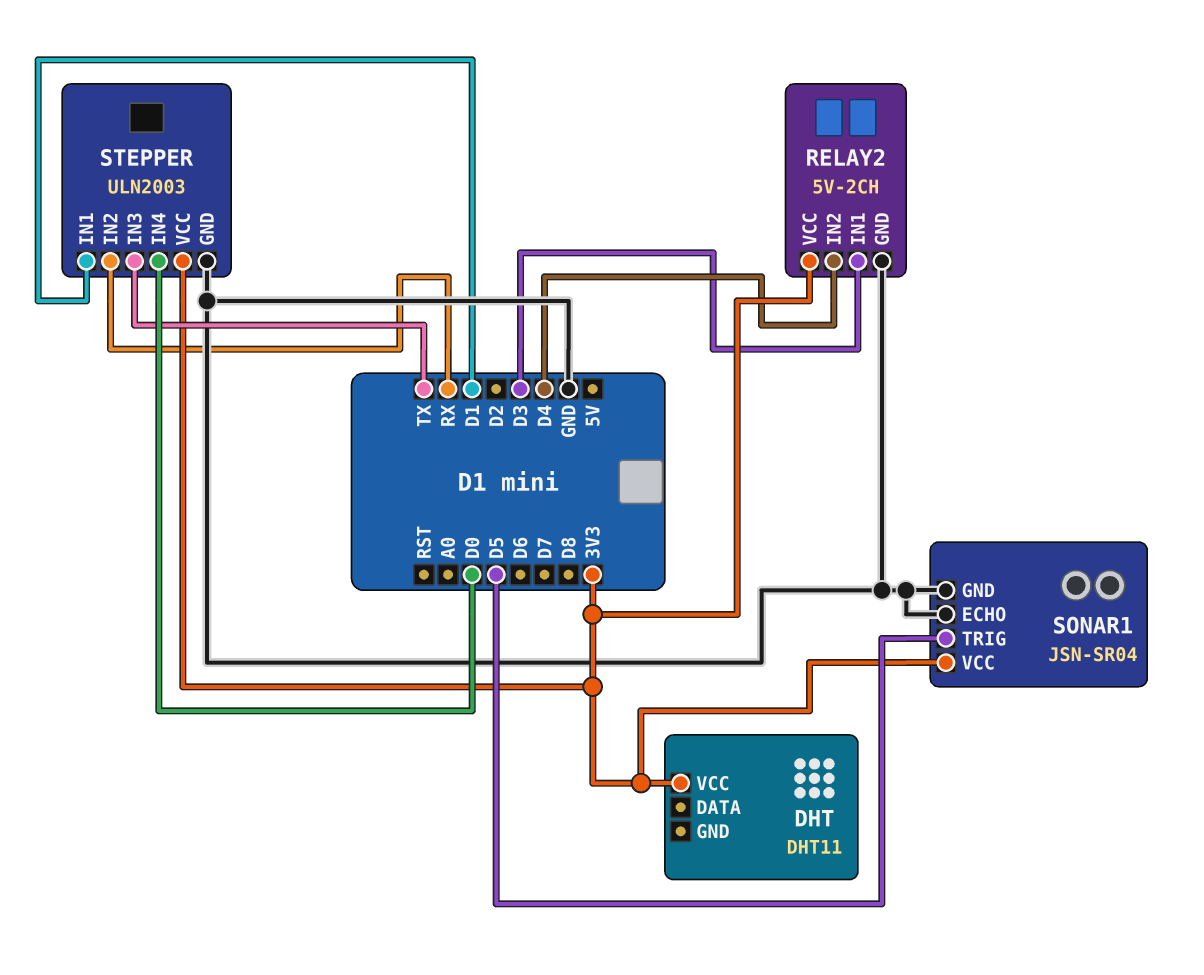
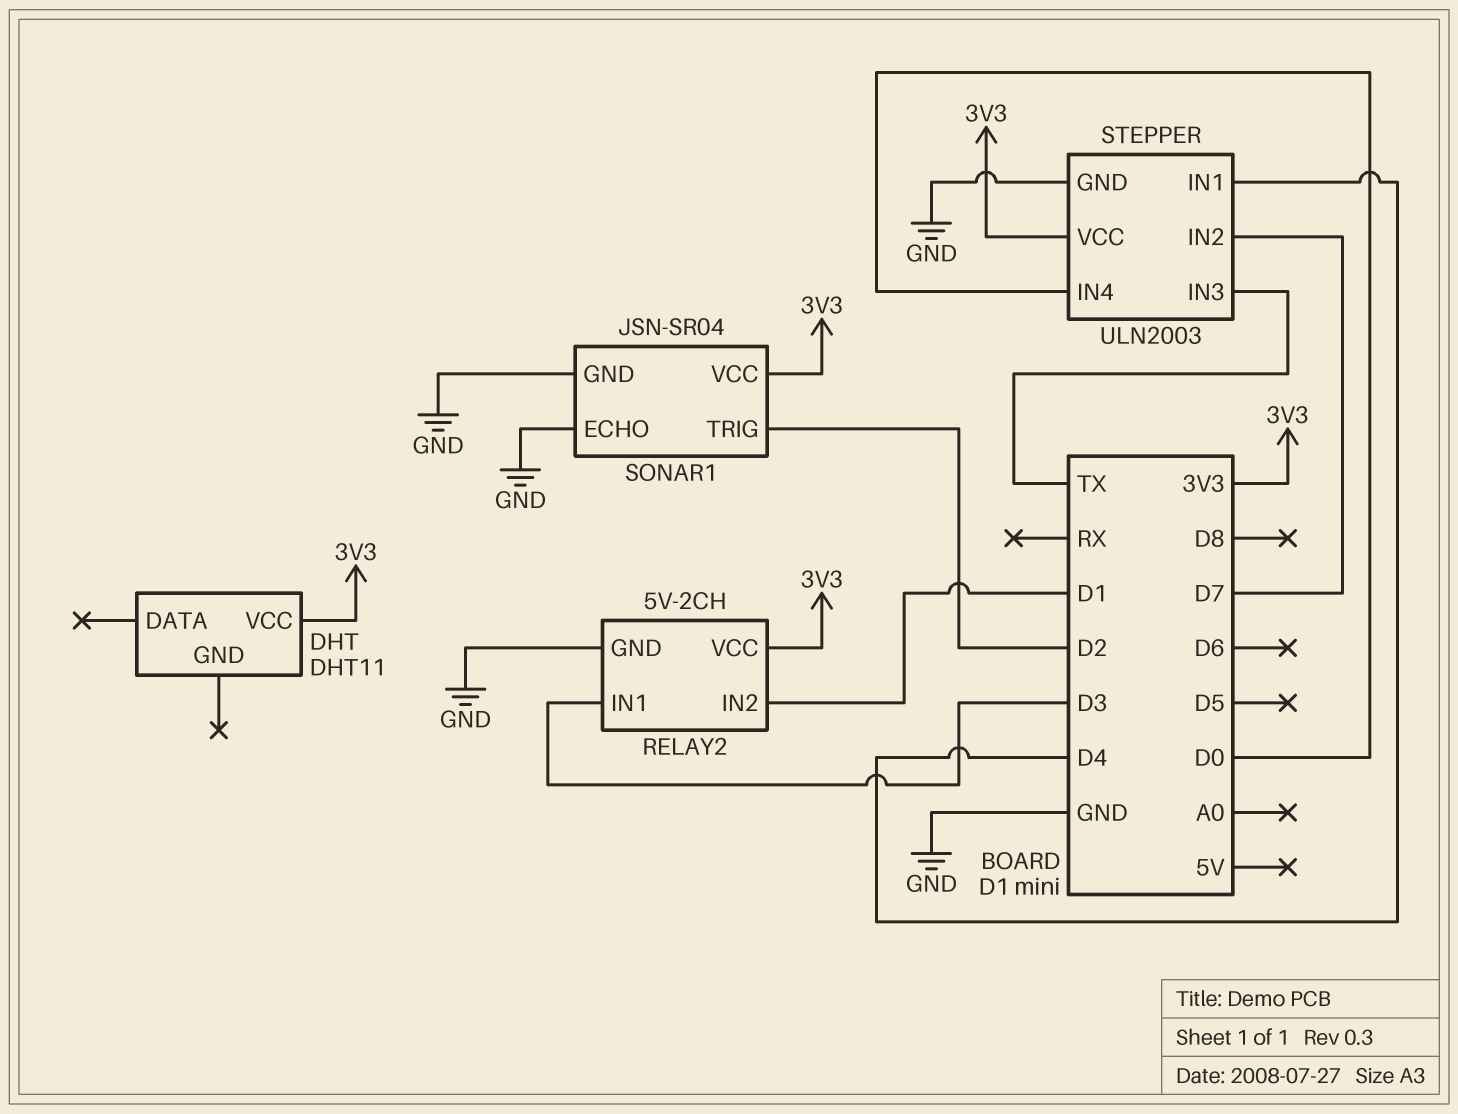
RELAY2 pin IN2: D4 -> D1
SONAR1 pin TRIG: D5 -> D2
STEPPER pin IN1: D1 -> D4
STEPPER pin IN2: RX -> D7

